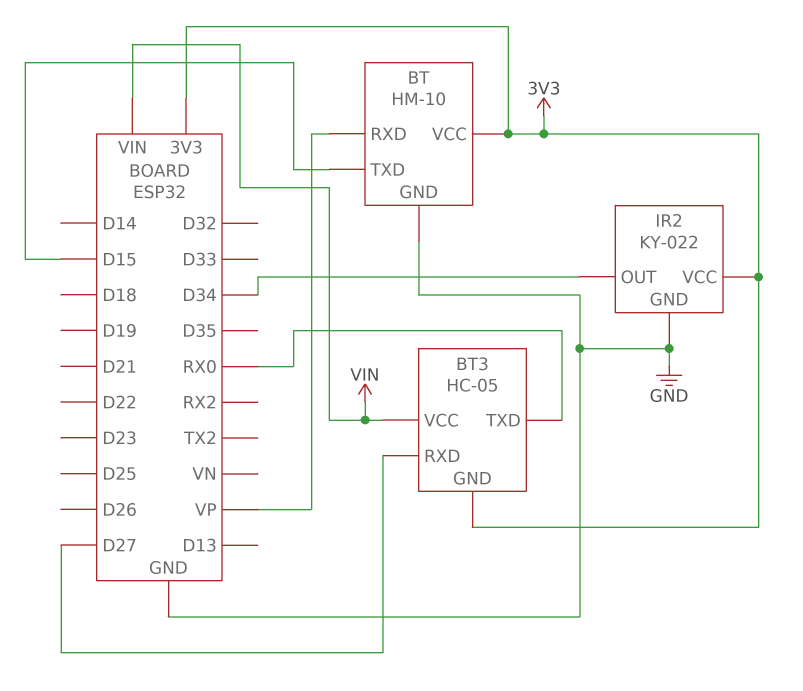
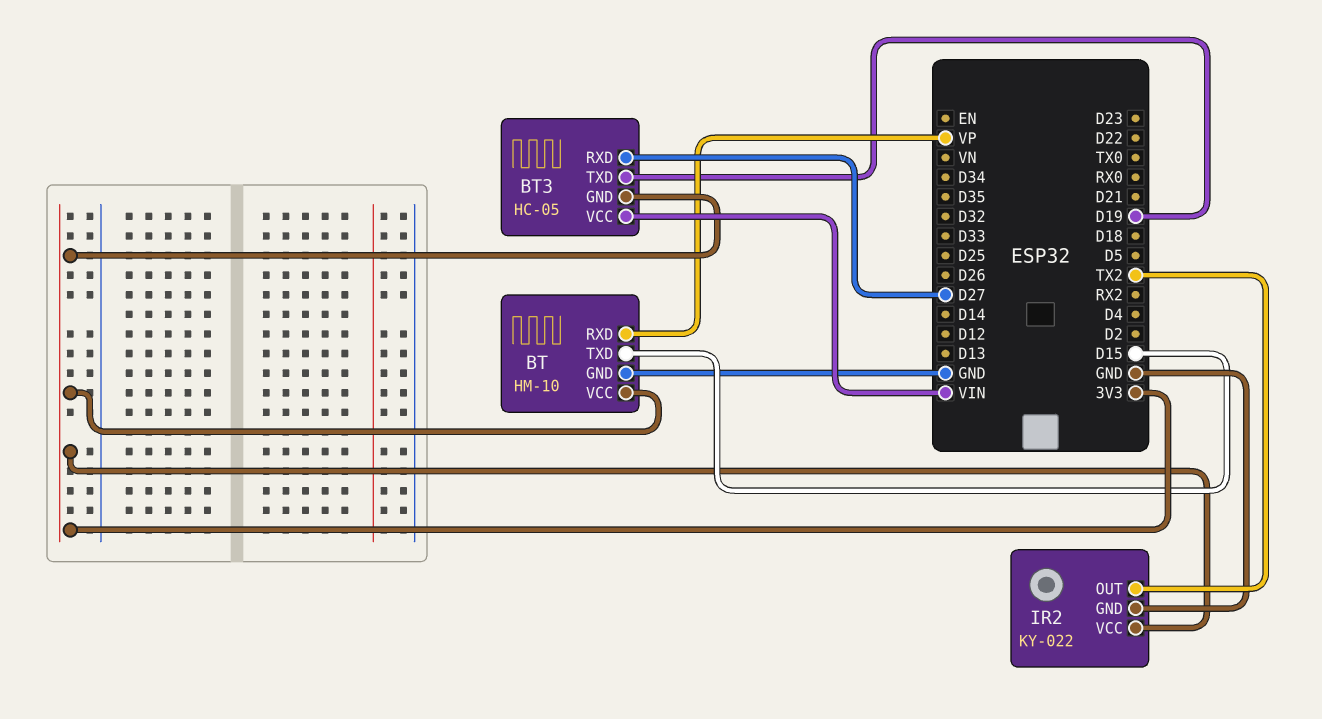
BT3 pin TXD: RX0 -> D19
IR2 pin OUT: D34 -> TX2

